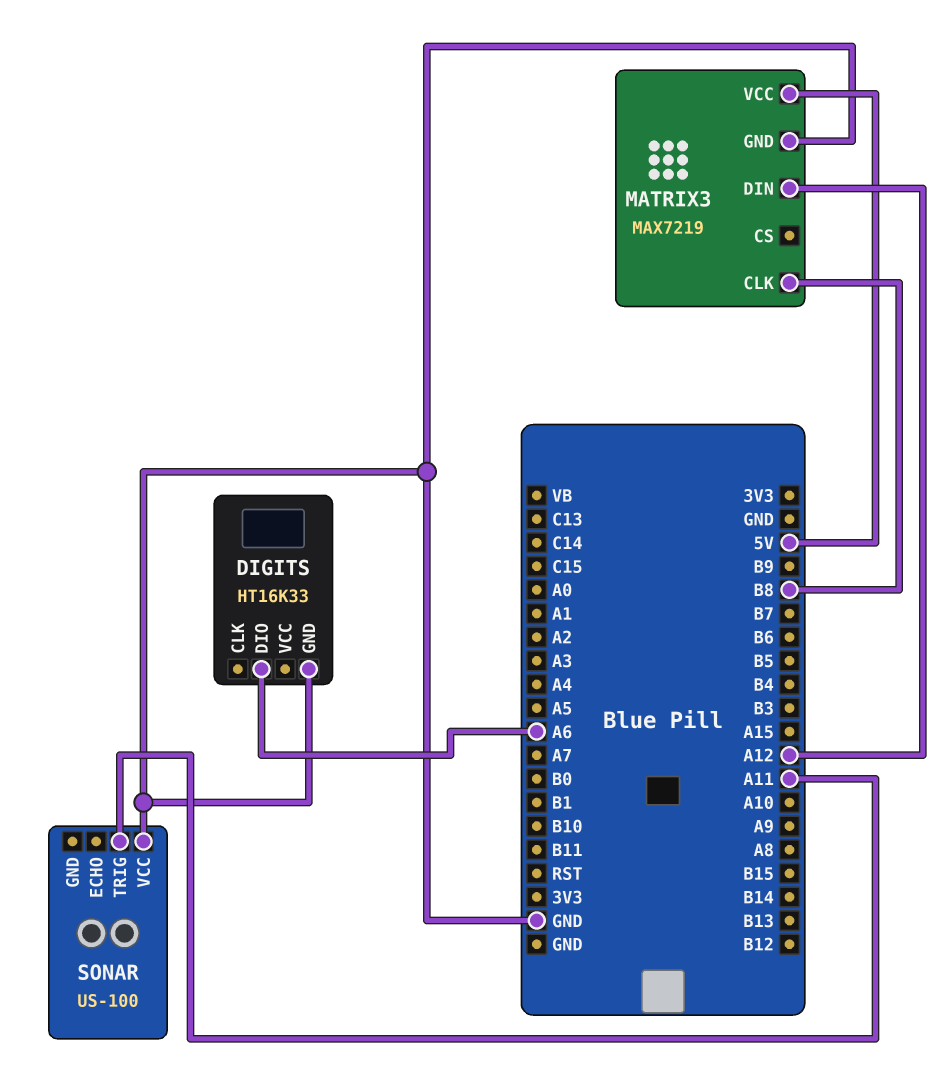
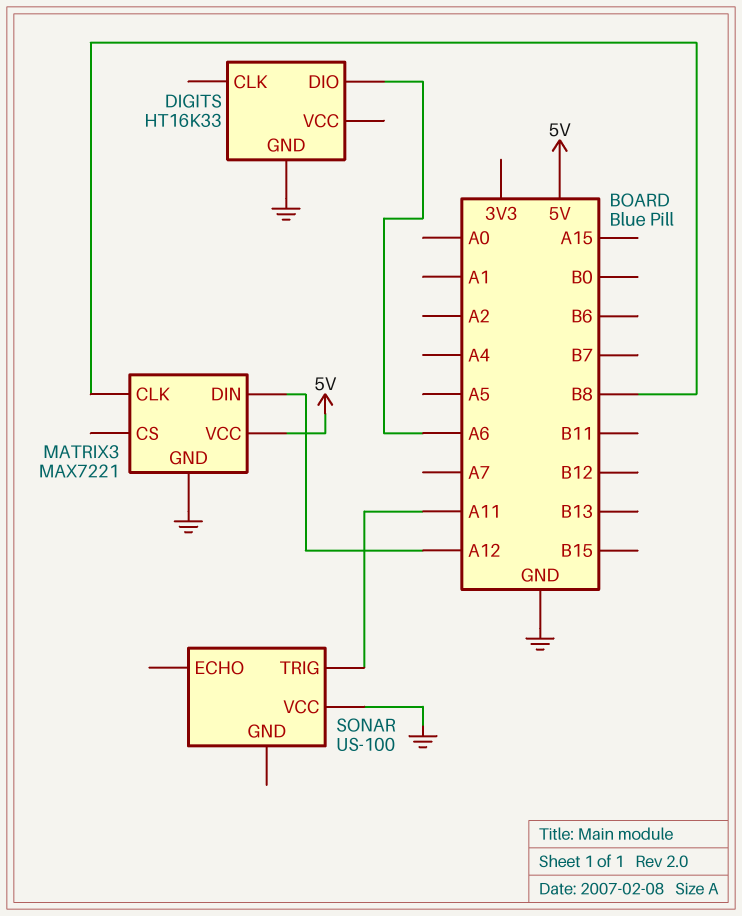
MATRIX3: MAX7219 -> MAX7221

